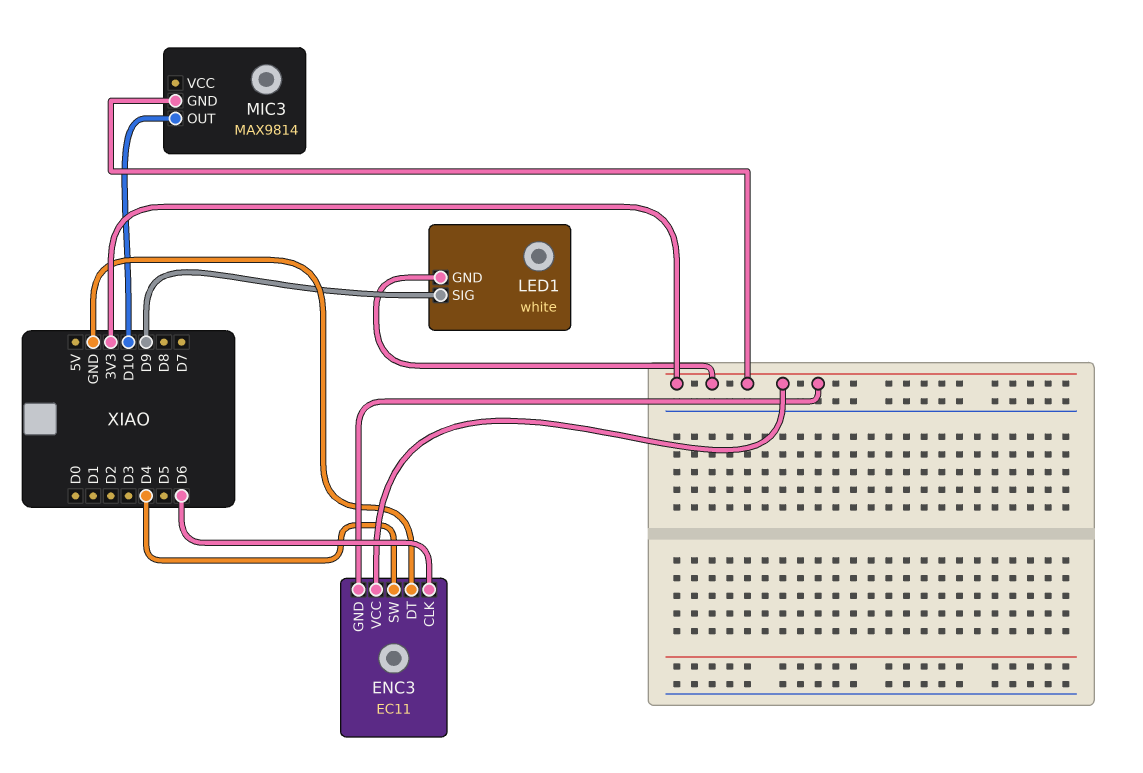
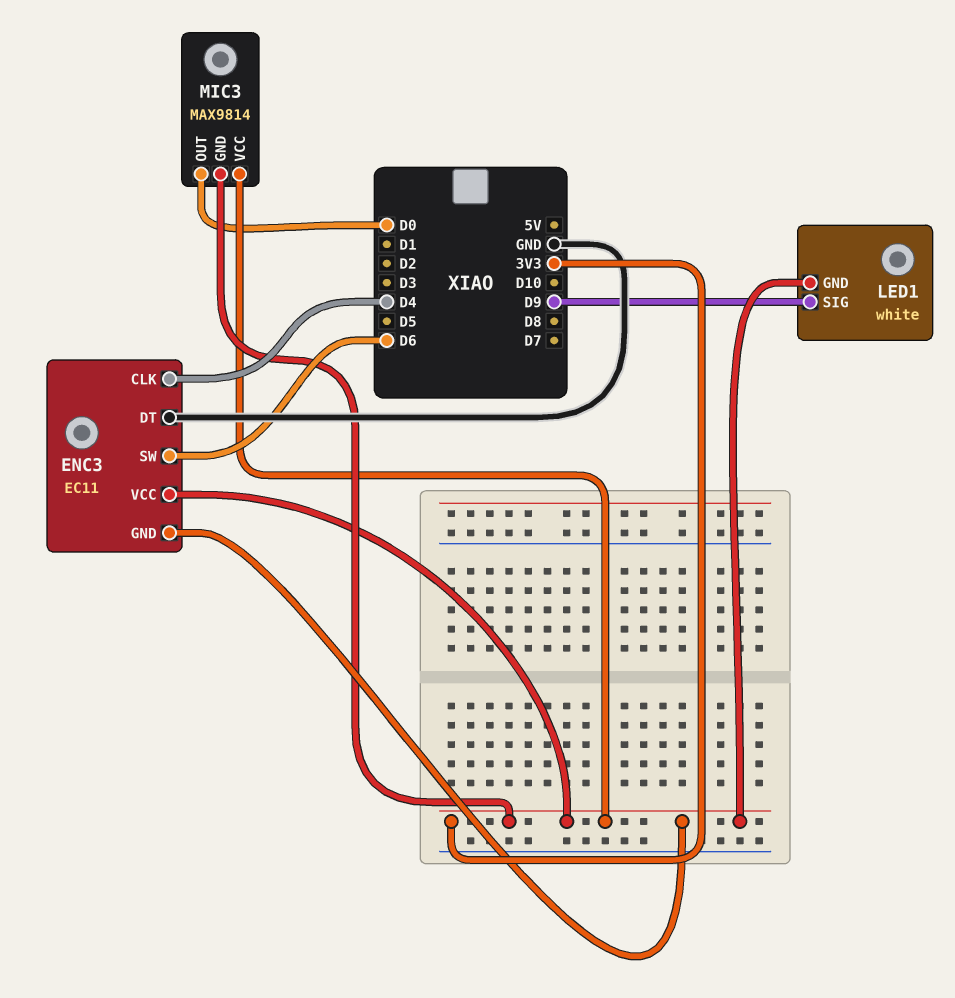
ENC3 pin CLK: D6 -> D4
ENC3 pin SW: D4 -> D6
MIC3 pin OUT: D10 -> D0
MIC3 pin VCC: none -> 3V3

